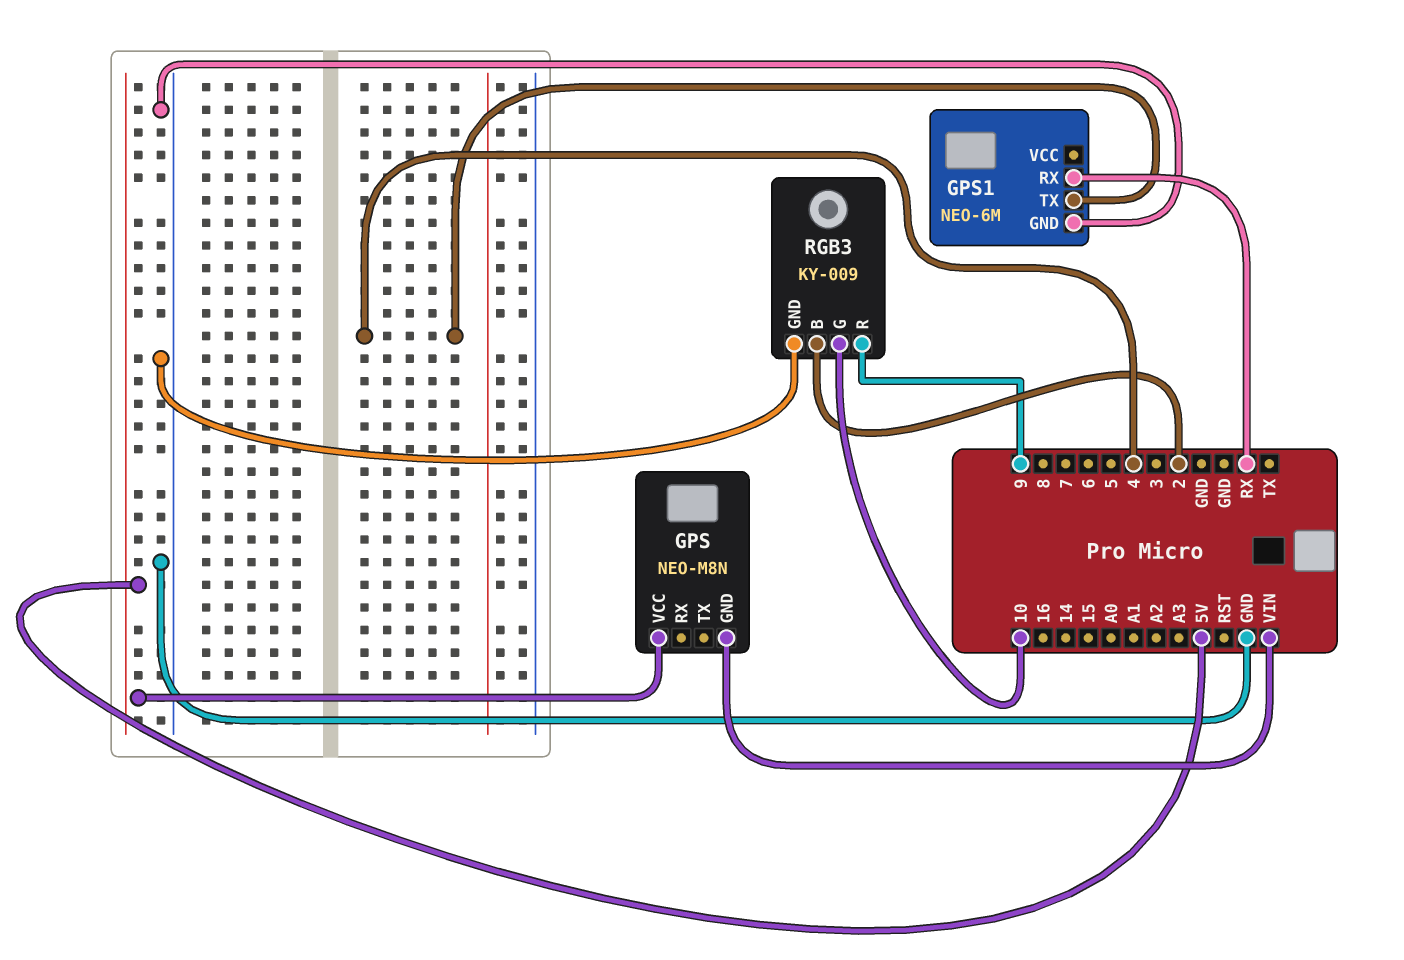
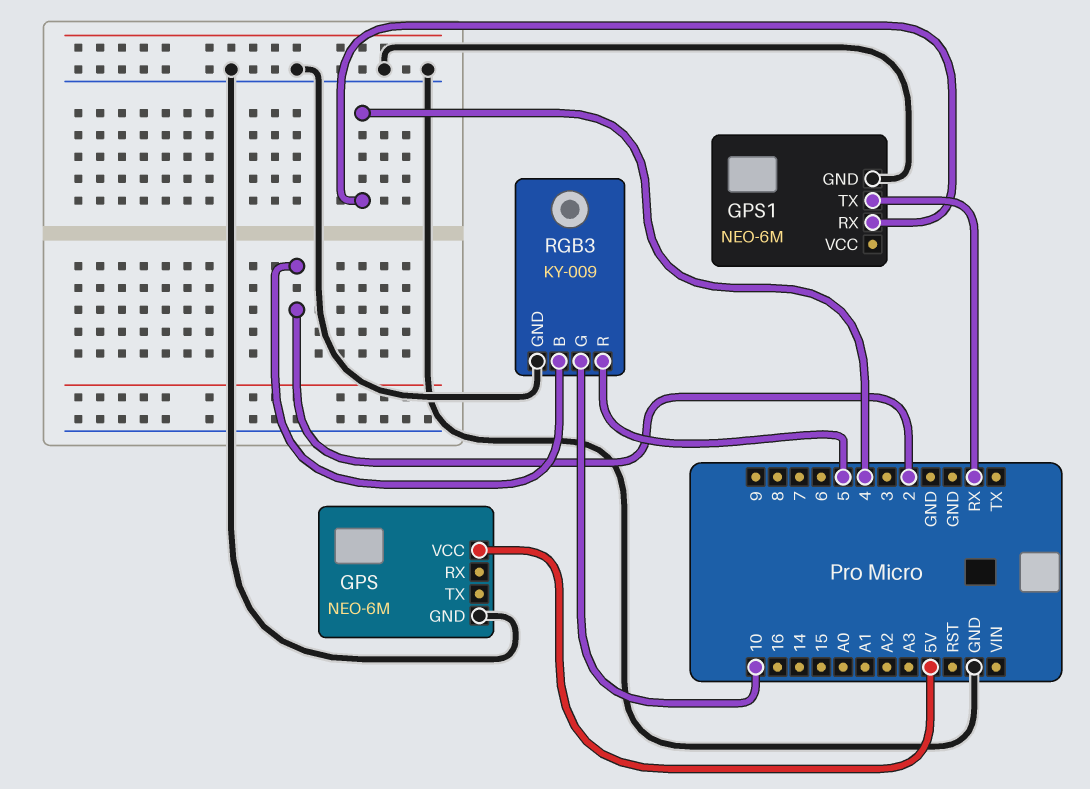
GPS: NEO-M8N -> NEO-6M
GPS pin GND: VIN -> GND
GPS1 pin RX: RX -> 4
GPS1 pin TX: 4 -> RX
RGB3 pin R: 9 -> 5

